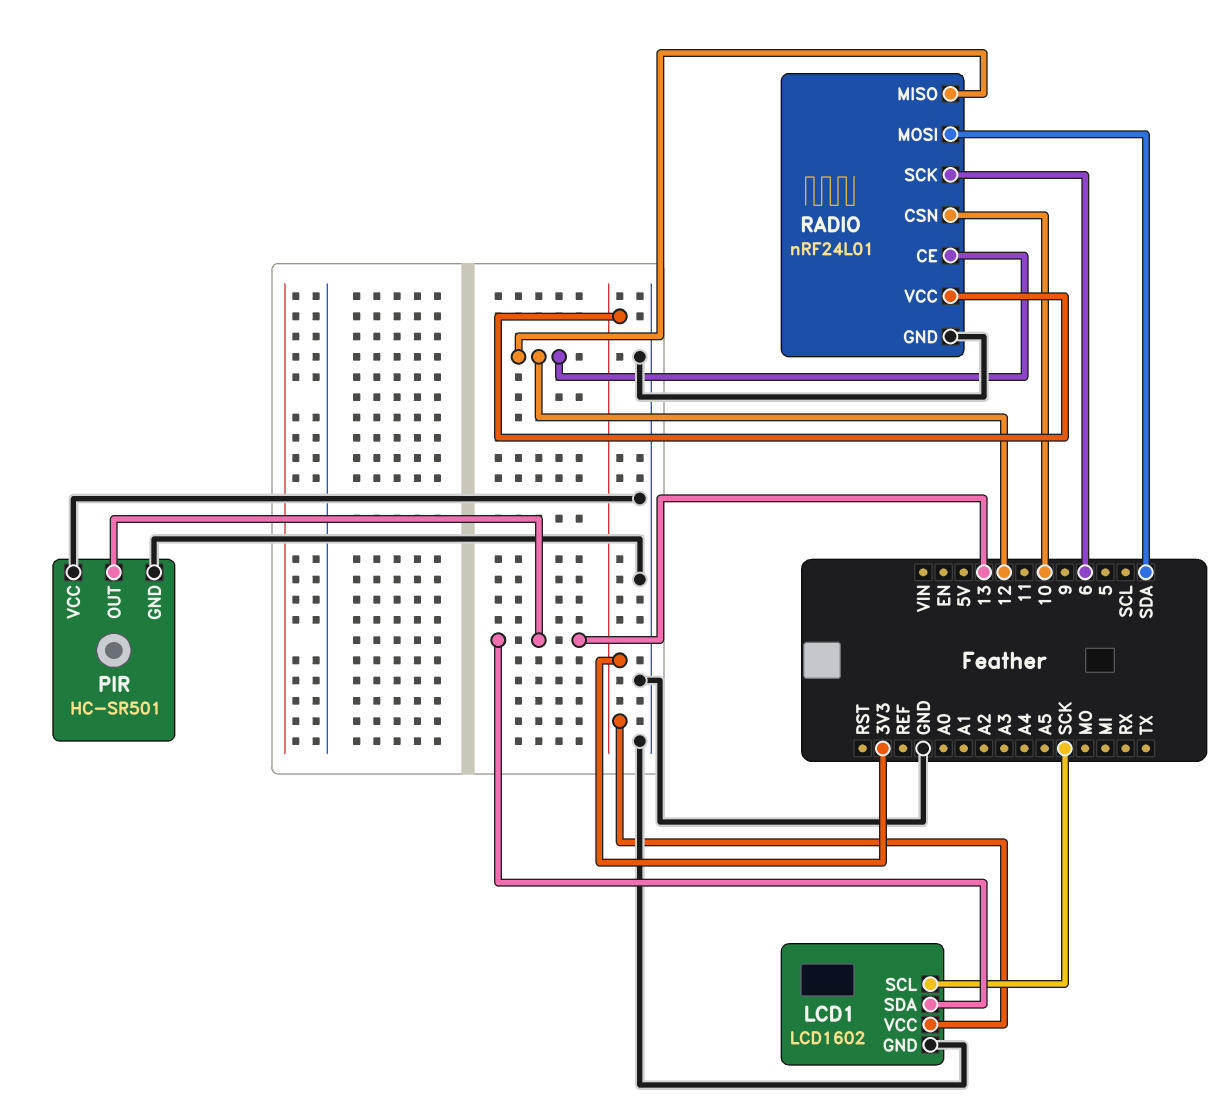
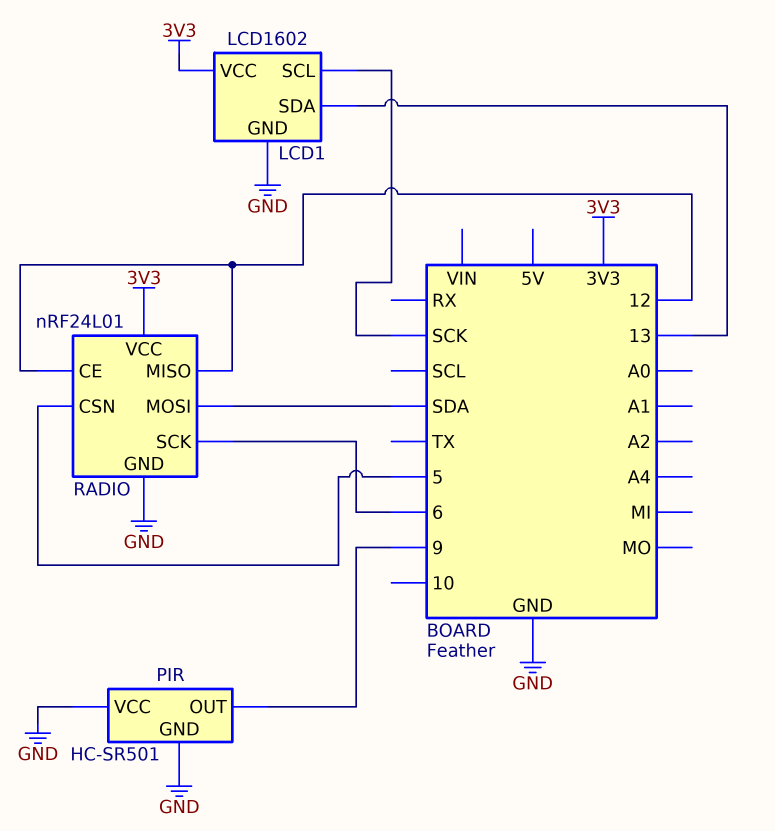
PIR pin OUT: 13 -> 9
RADIO pin CSN: 10 -> 5

